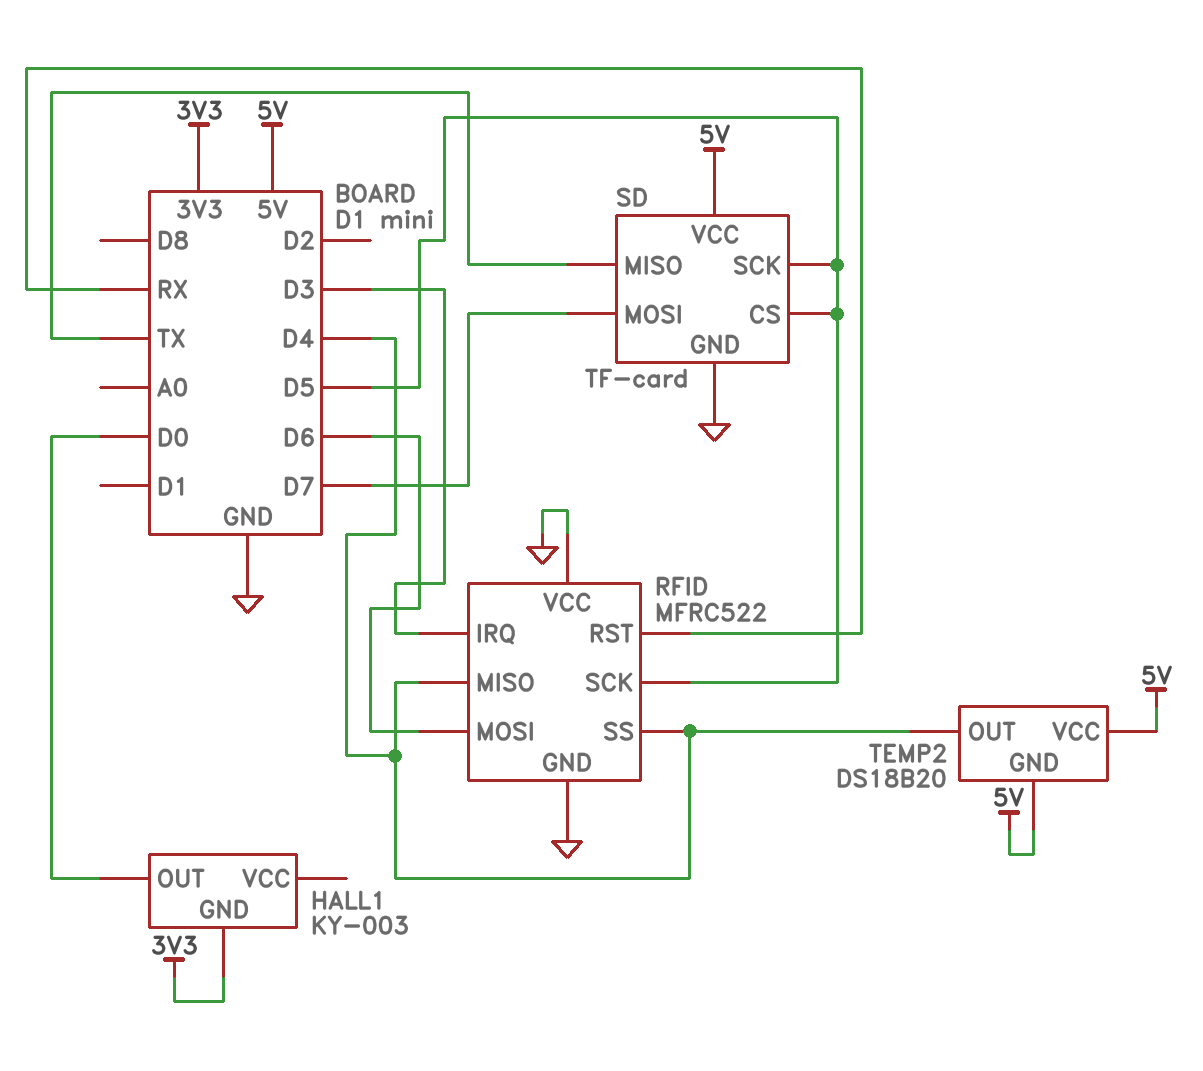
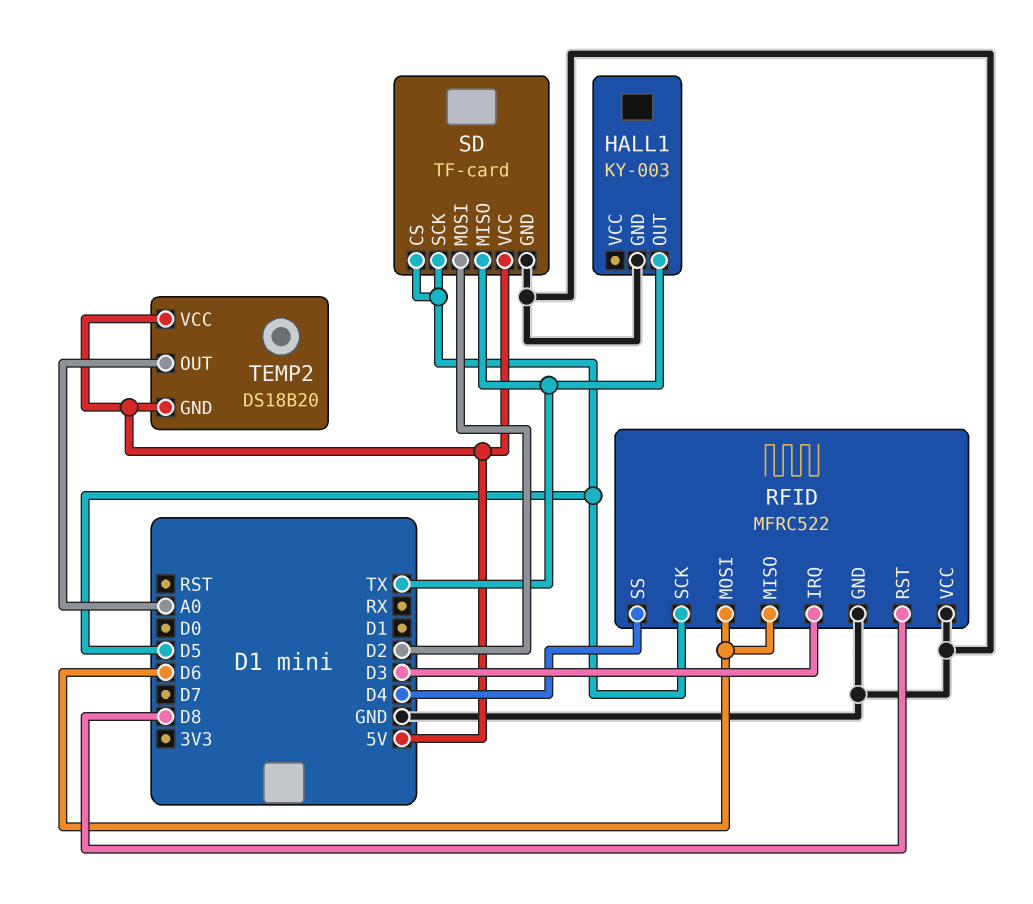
HALL1 pin GND: 3V3 -> GND
HALL1 pin OUT: D0 -> TX
RFID pin MISO: D4 -> D6
RFID pin RST: RX -> D8
SD pin MOSI: D7 -> D2
TEMP2 pin OUT: D4 -> A0

